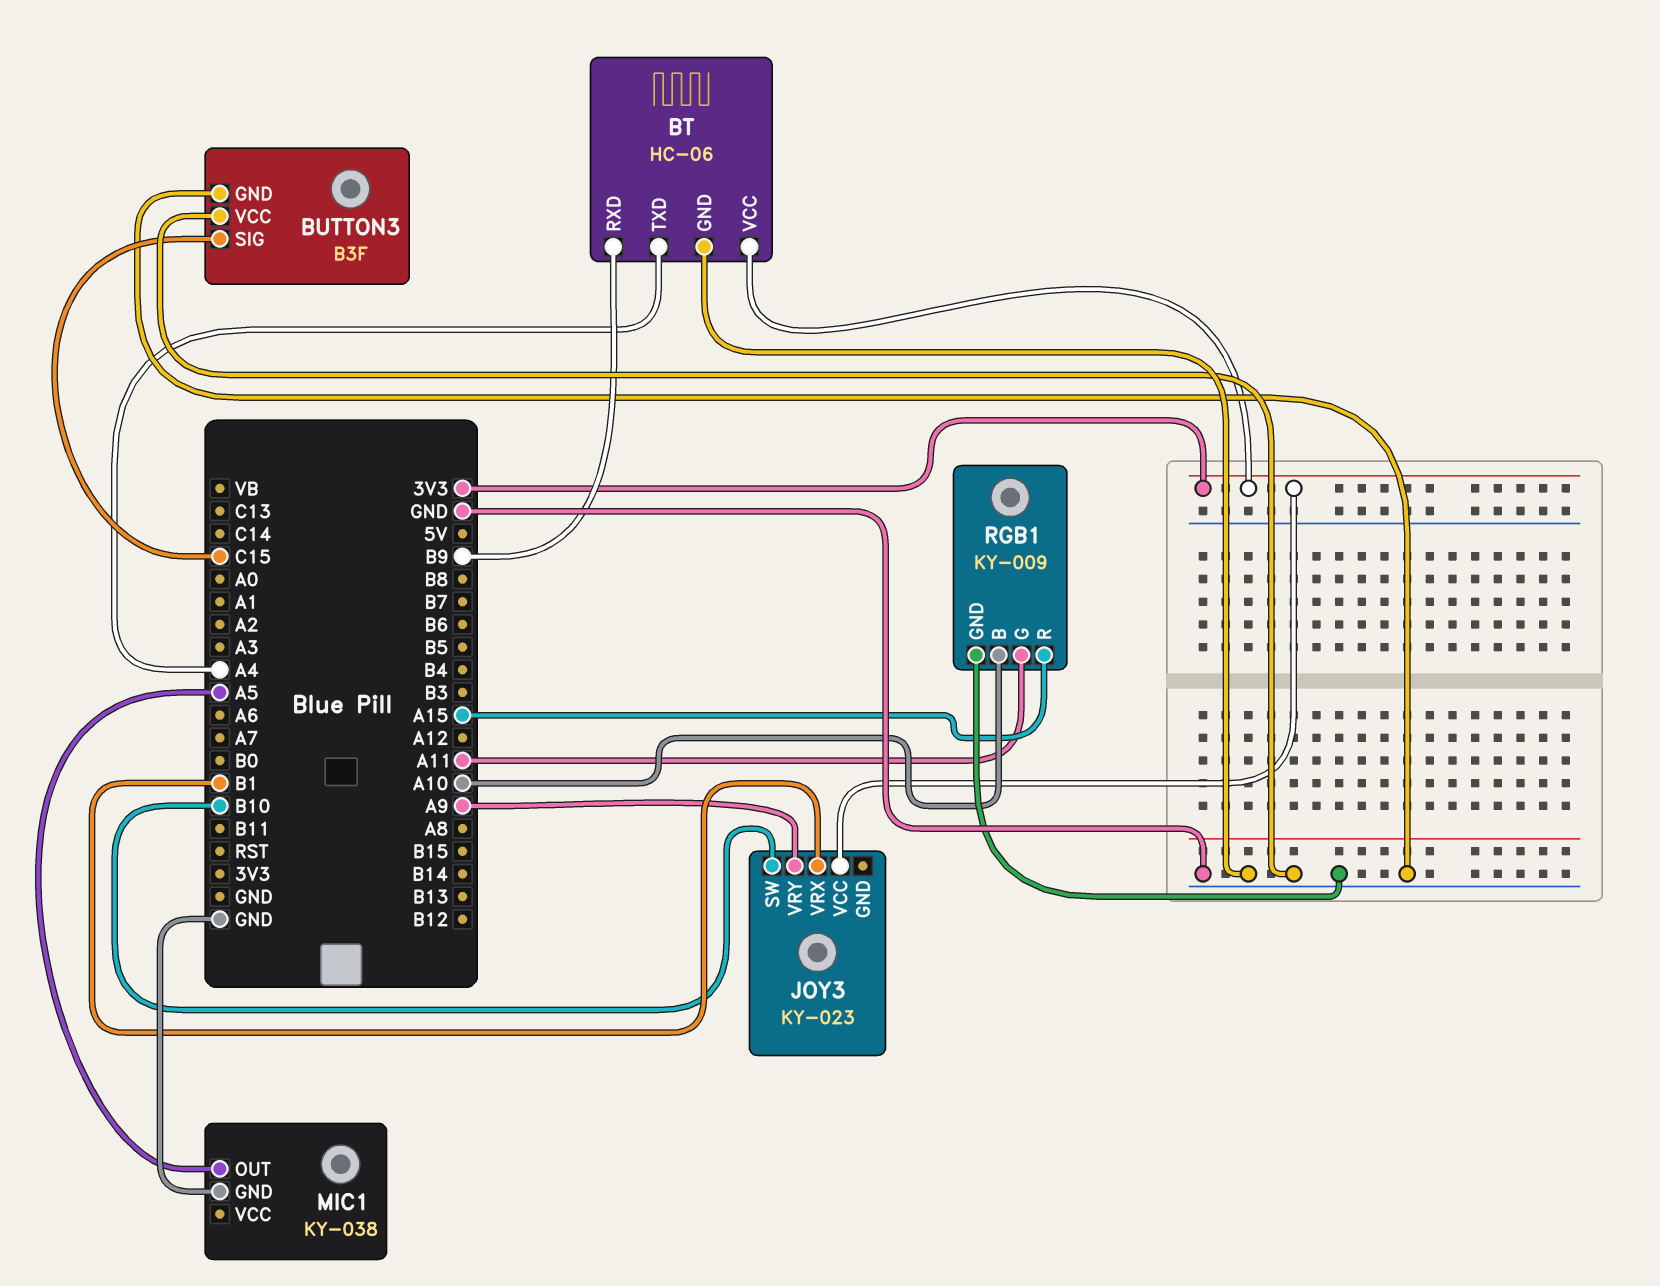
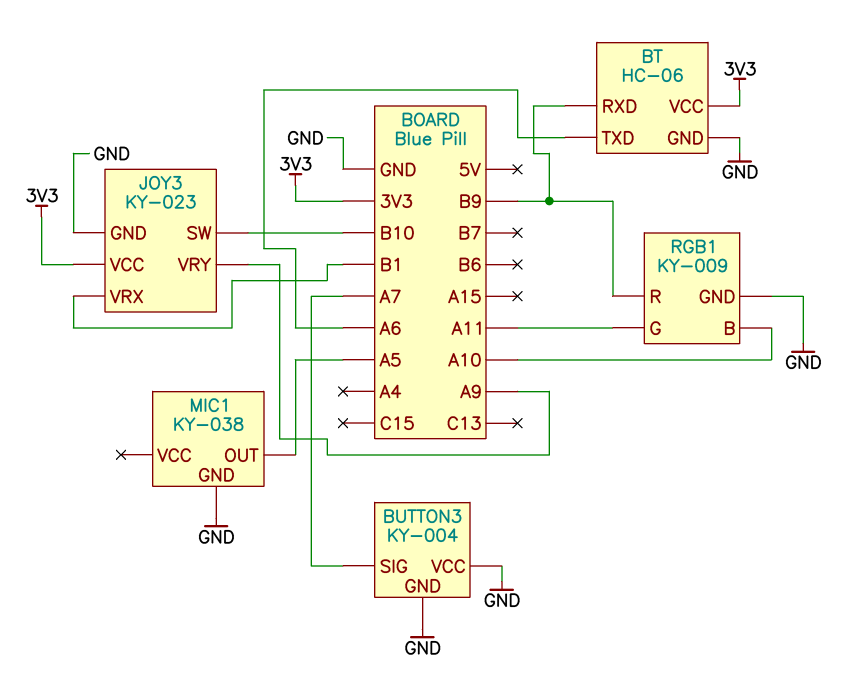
BT pin TXD: A4 -> A6
BUTTON3: B3F -> KY-004
BUTTON3 pin SIG: C15 -> A7
JOY3 pin GND: none -> GND
RGB1 pin R: A15 -> B9

